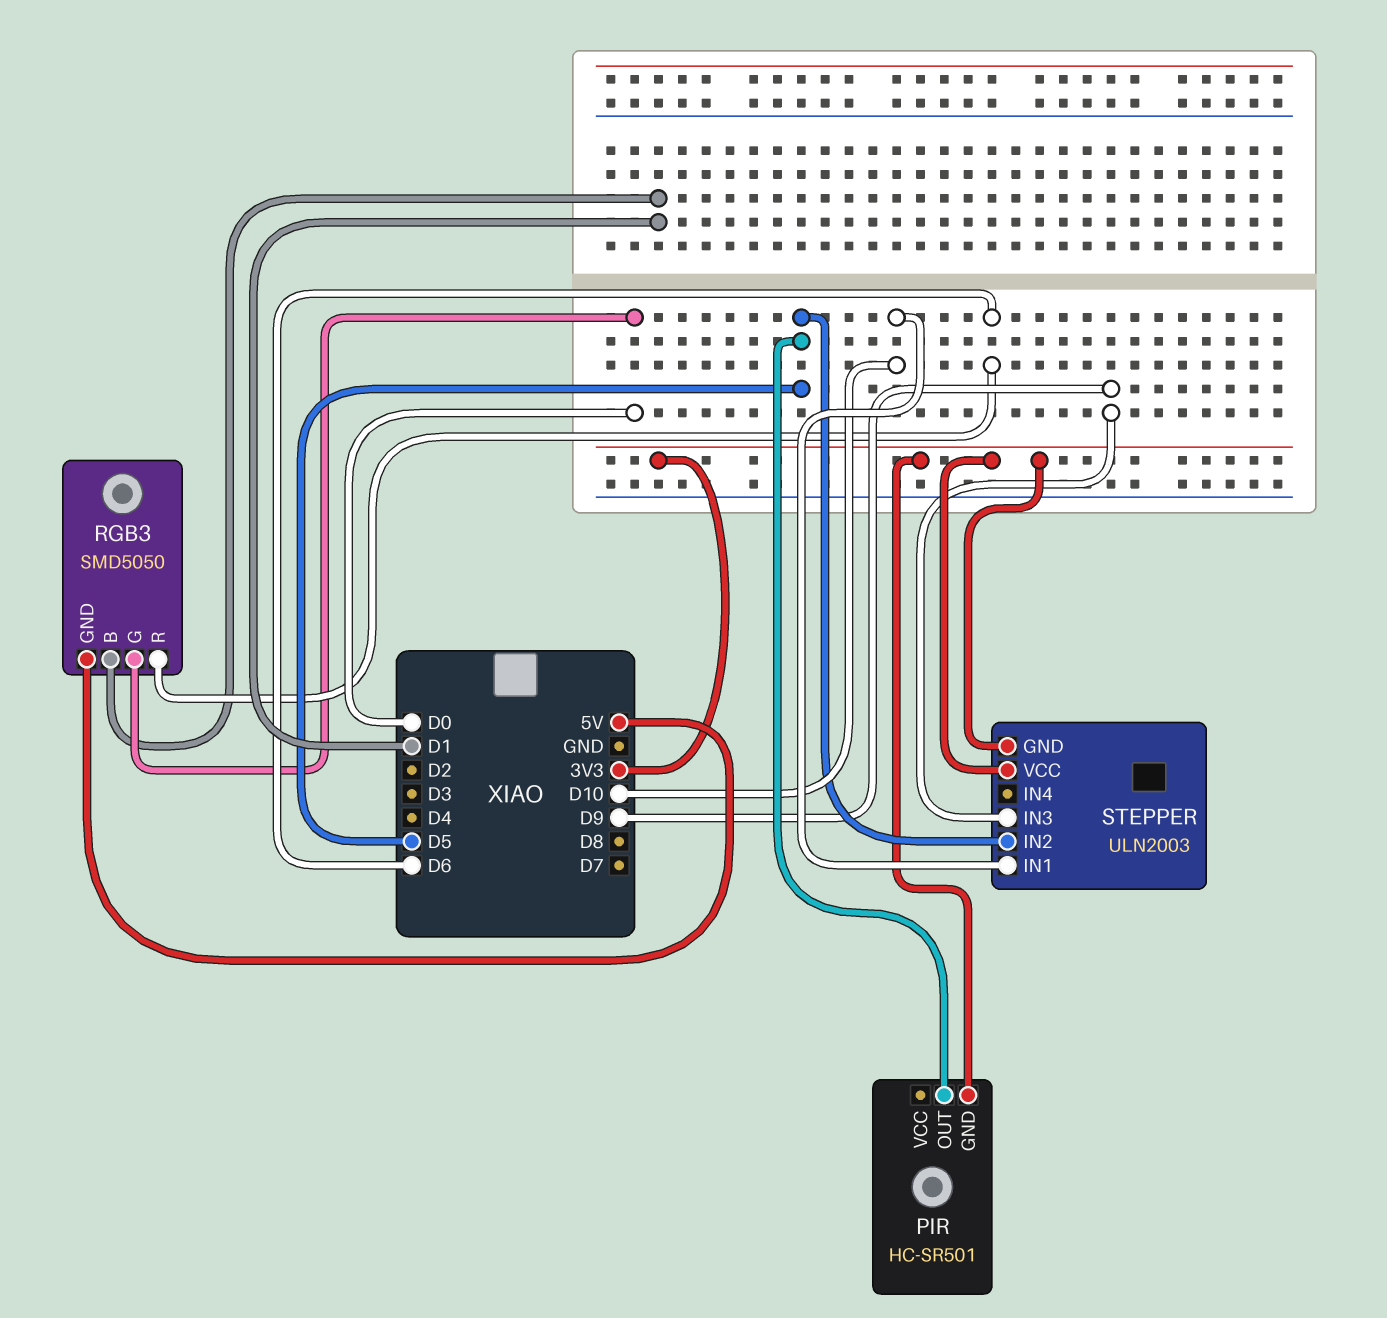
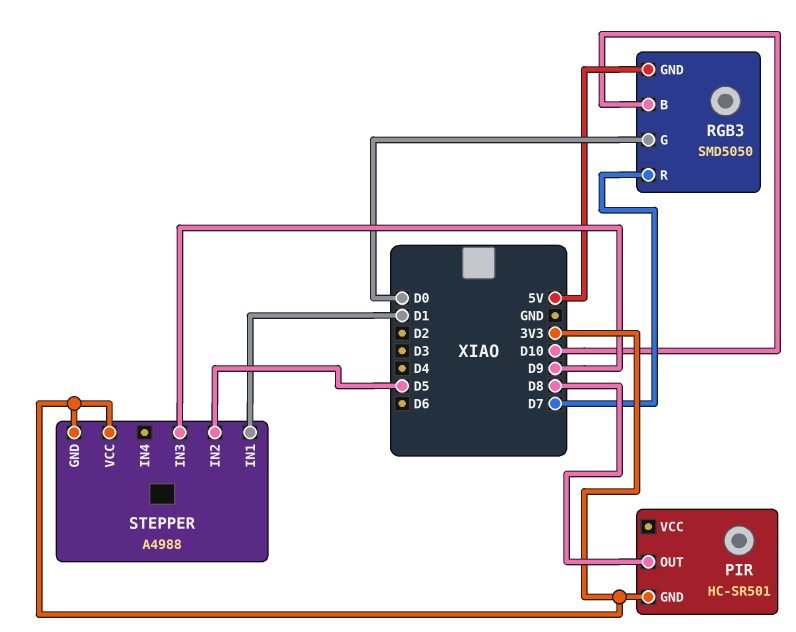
PIR pin OUT: D5 -> D8
RGB3 pin B: D1 -> D10
RGB3 pin R: D6 -> D7
STEPPER: ULN2003 -> A4988
STEPPER pin IN1: D10 -> D1

